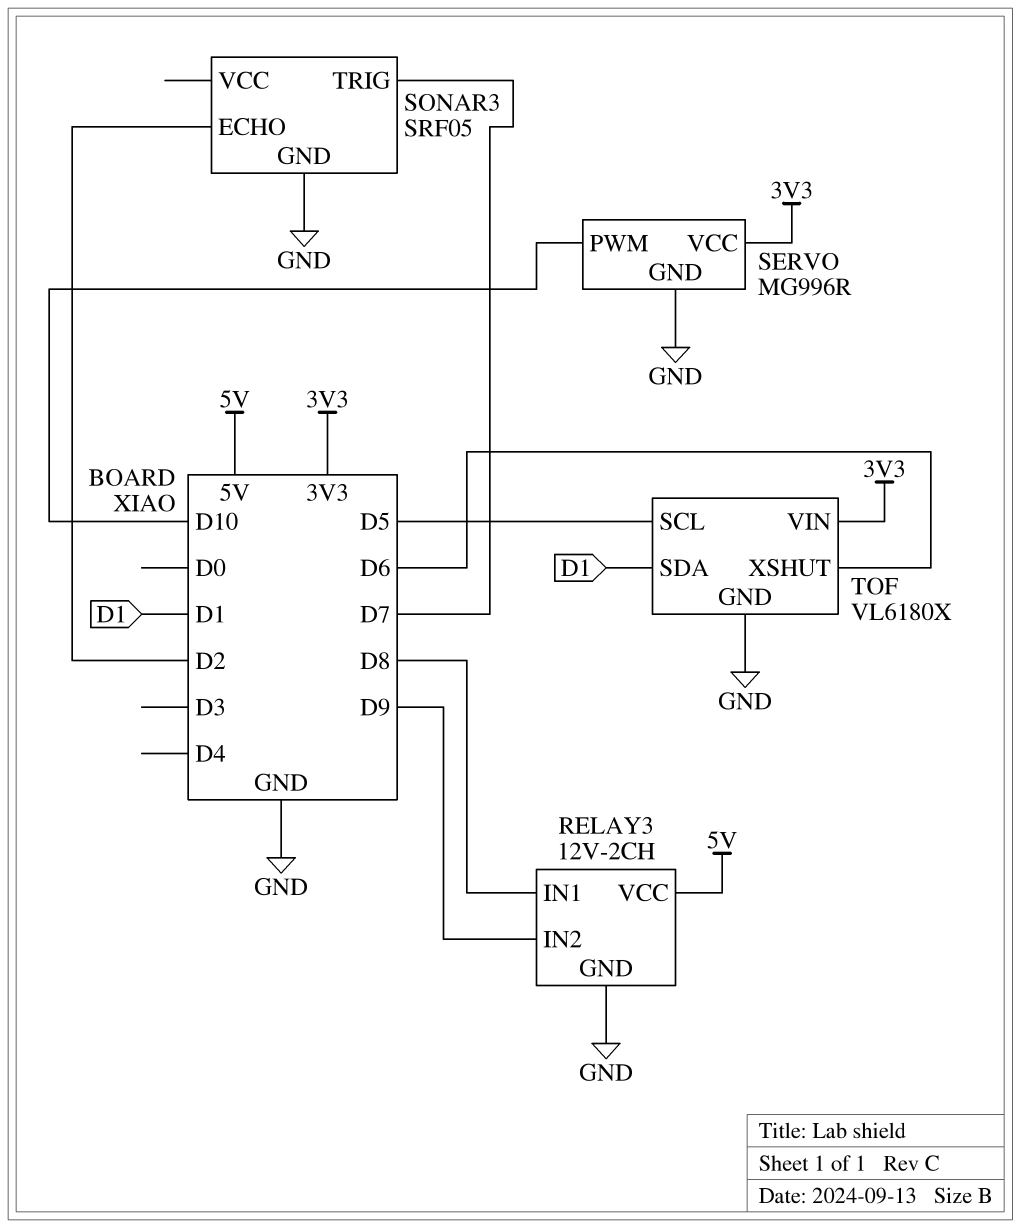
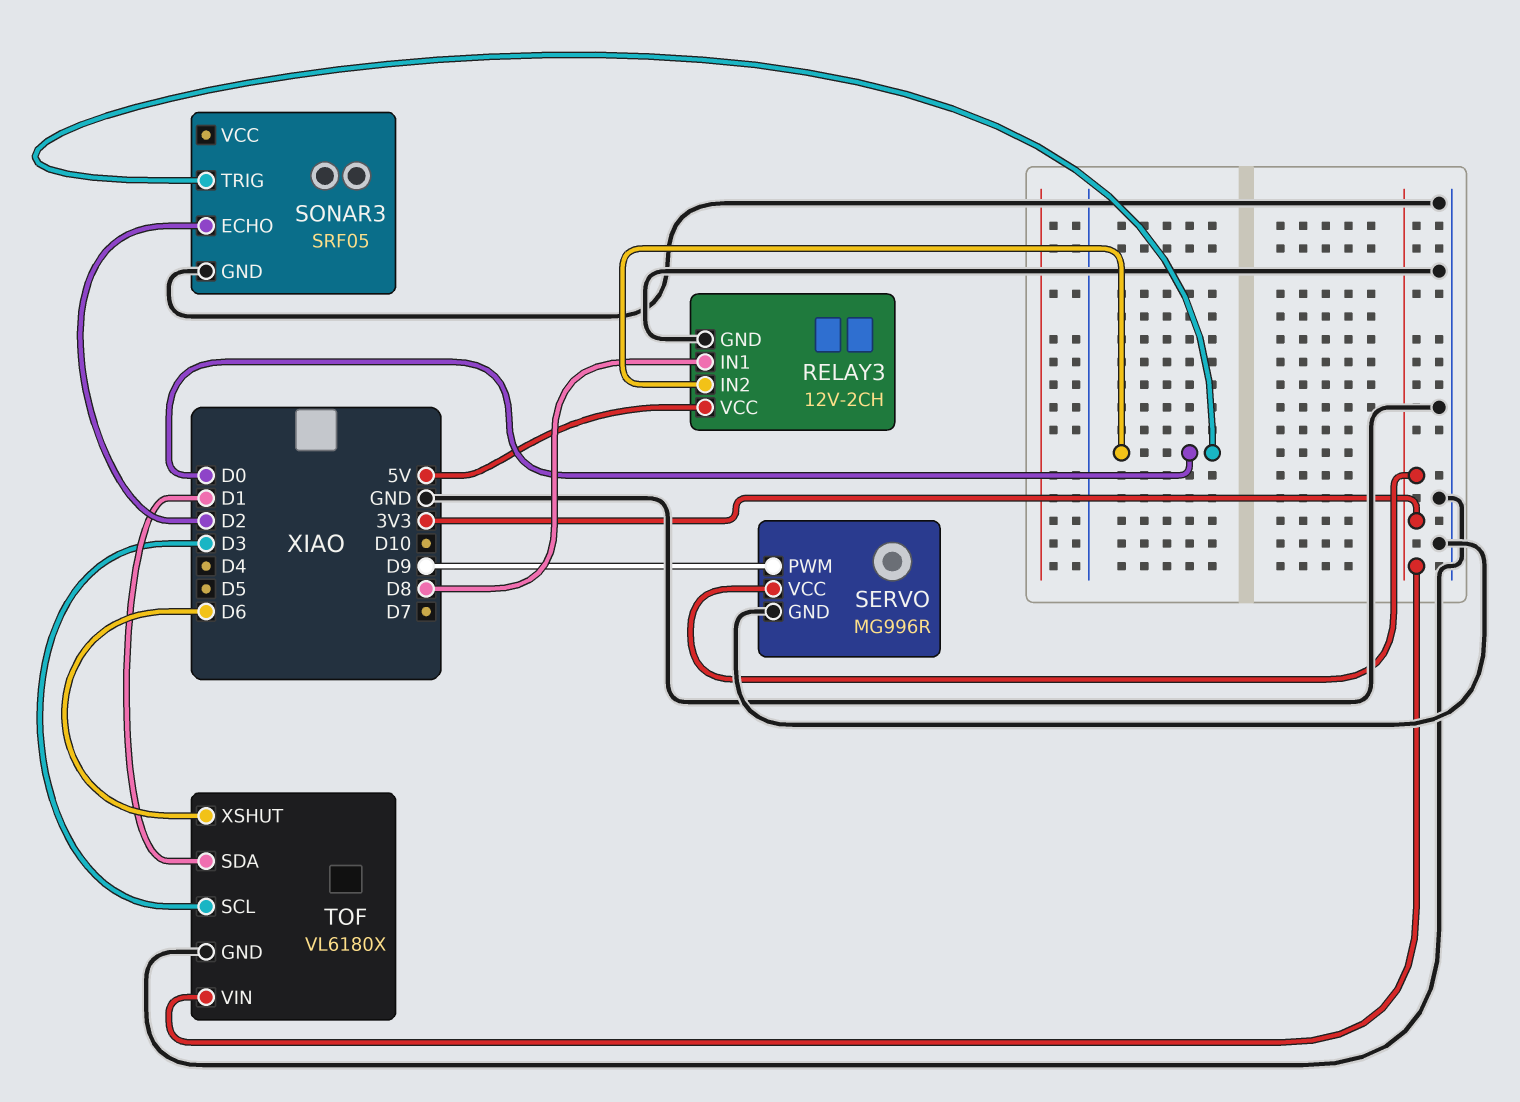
RELAY3 pin IN2: D9 -> D0
SERVO pin PWM: D10 -> D9
SONAR3 pin TRIG: D7 -> D0
TOF pin SCL: D5 -> D3

